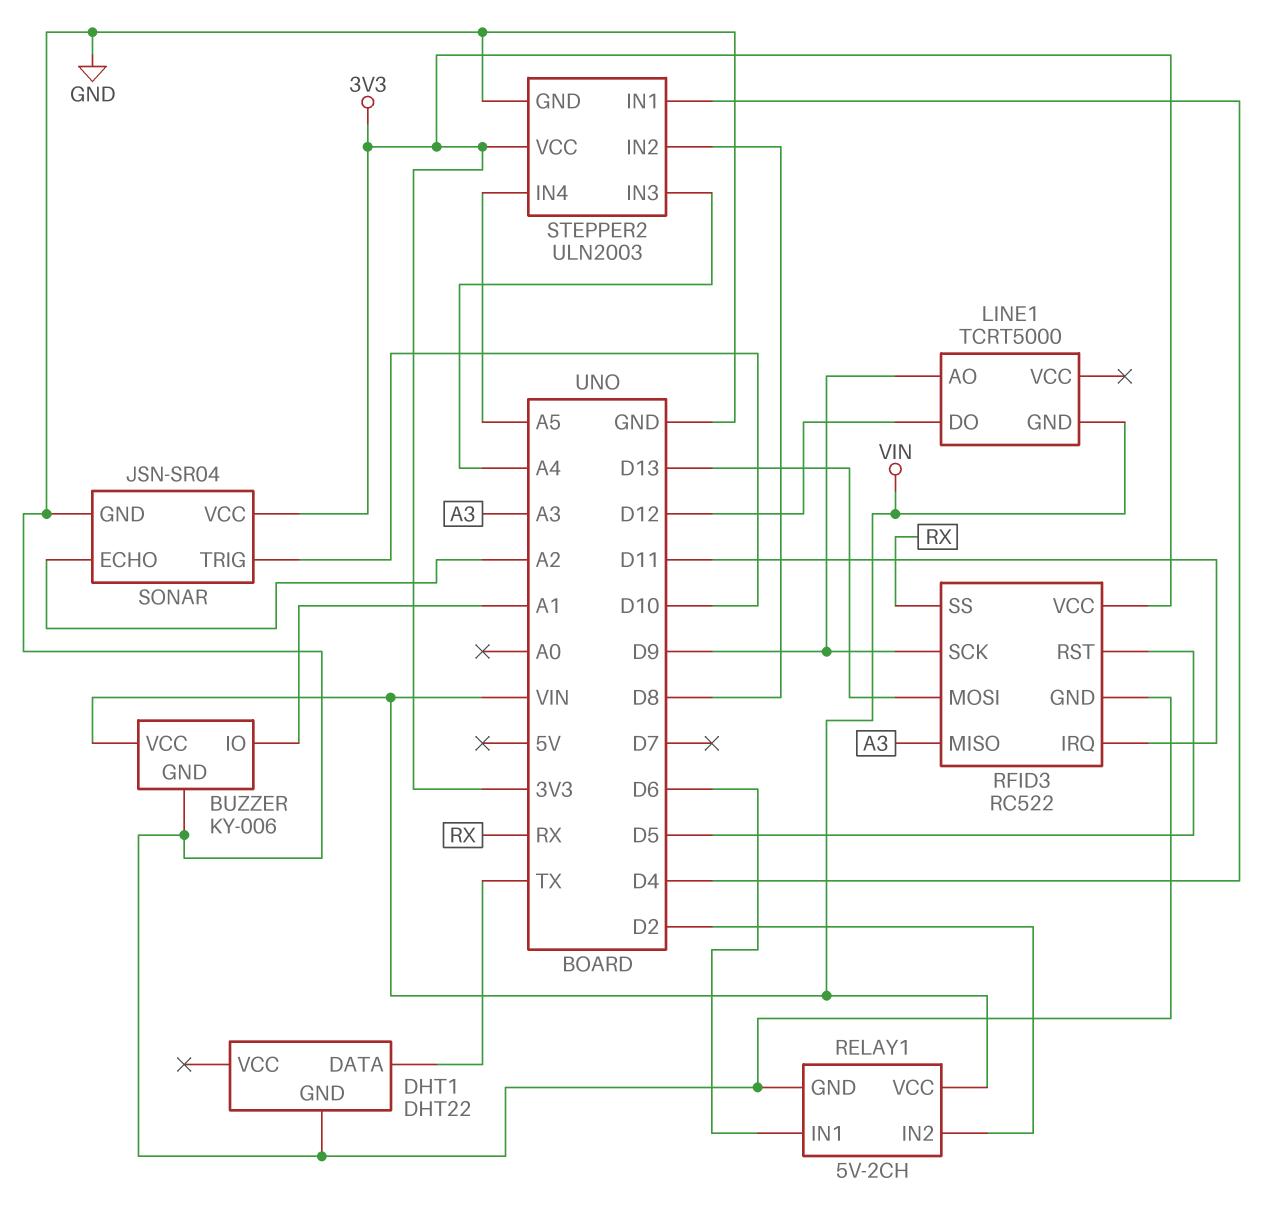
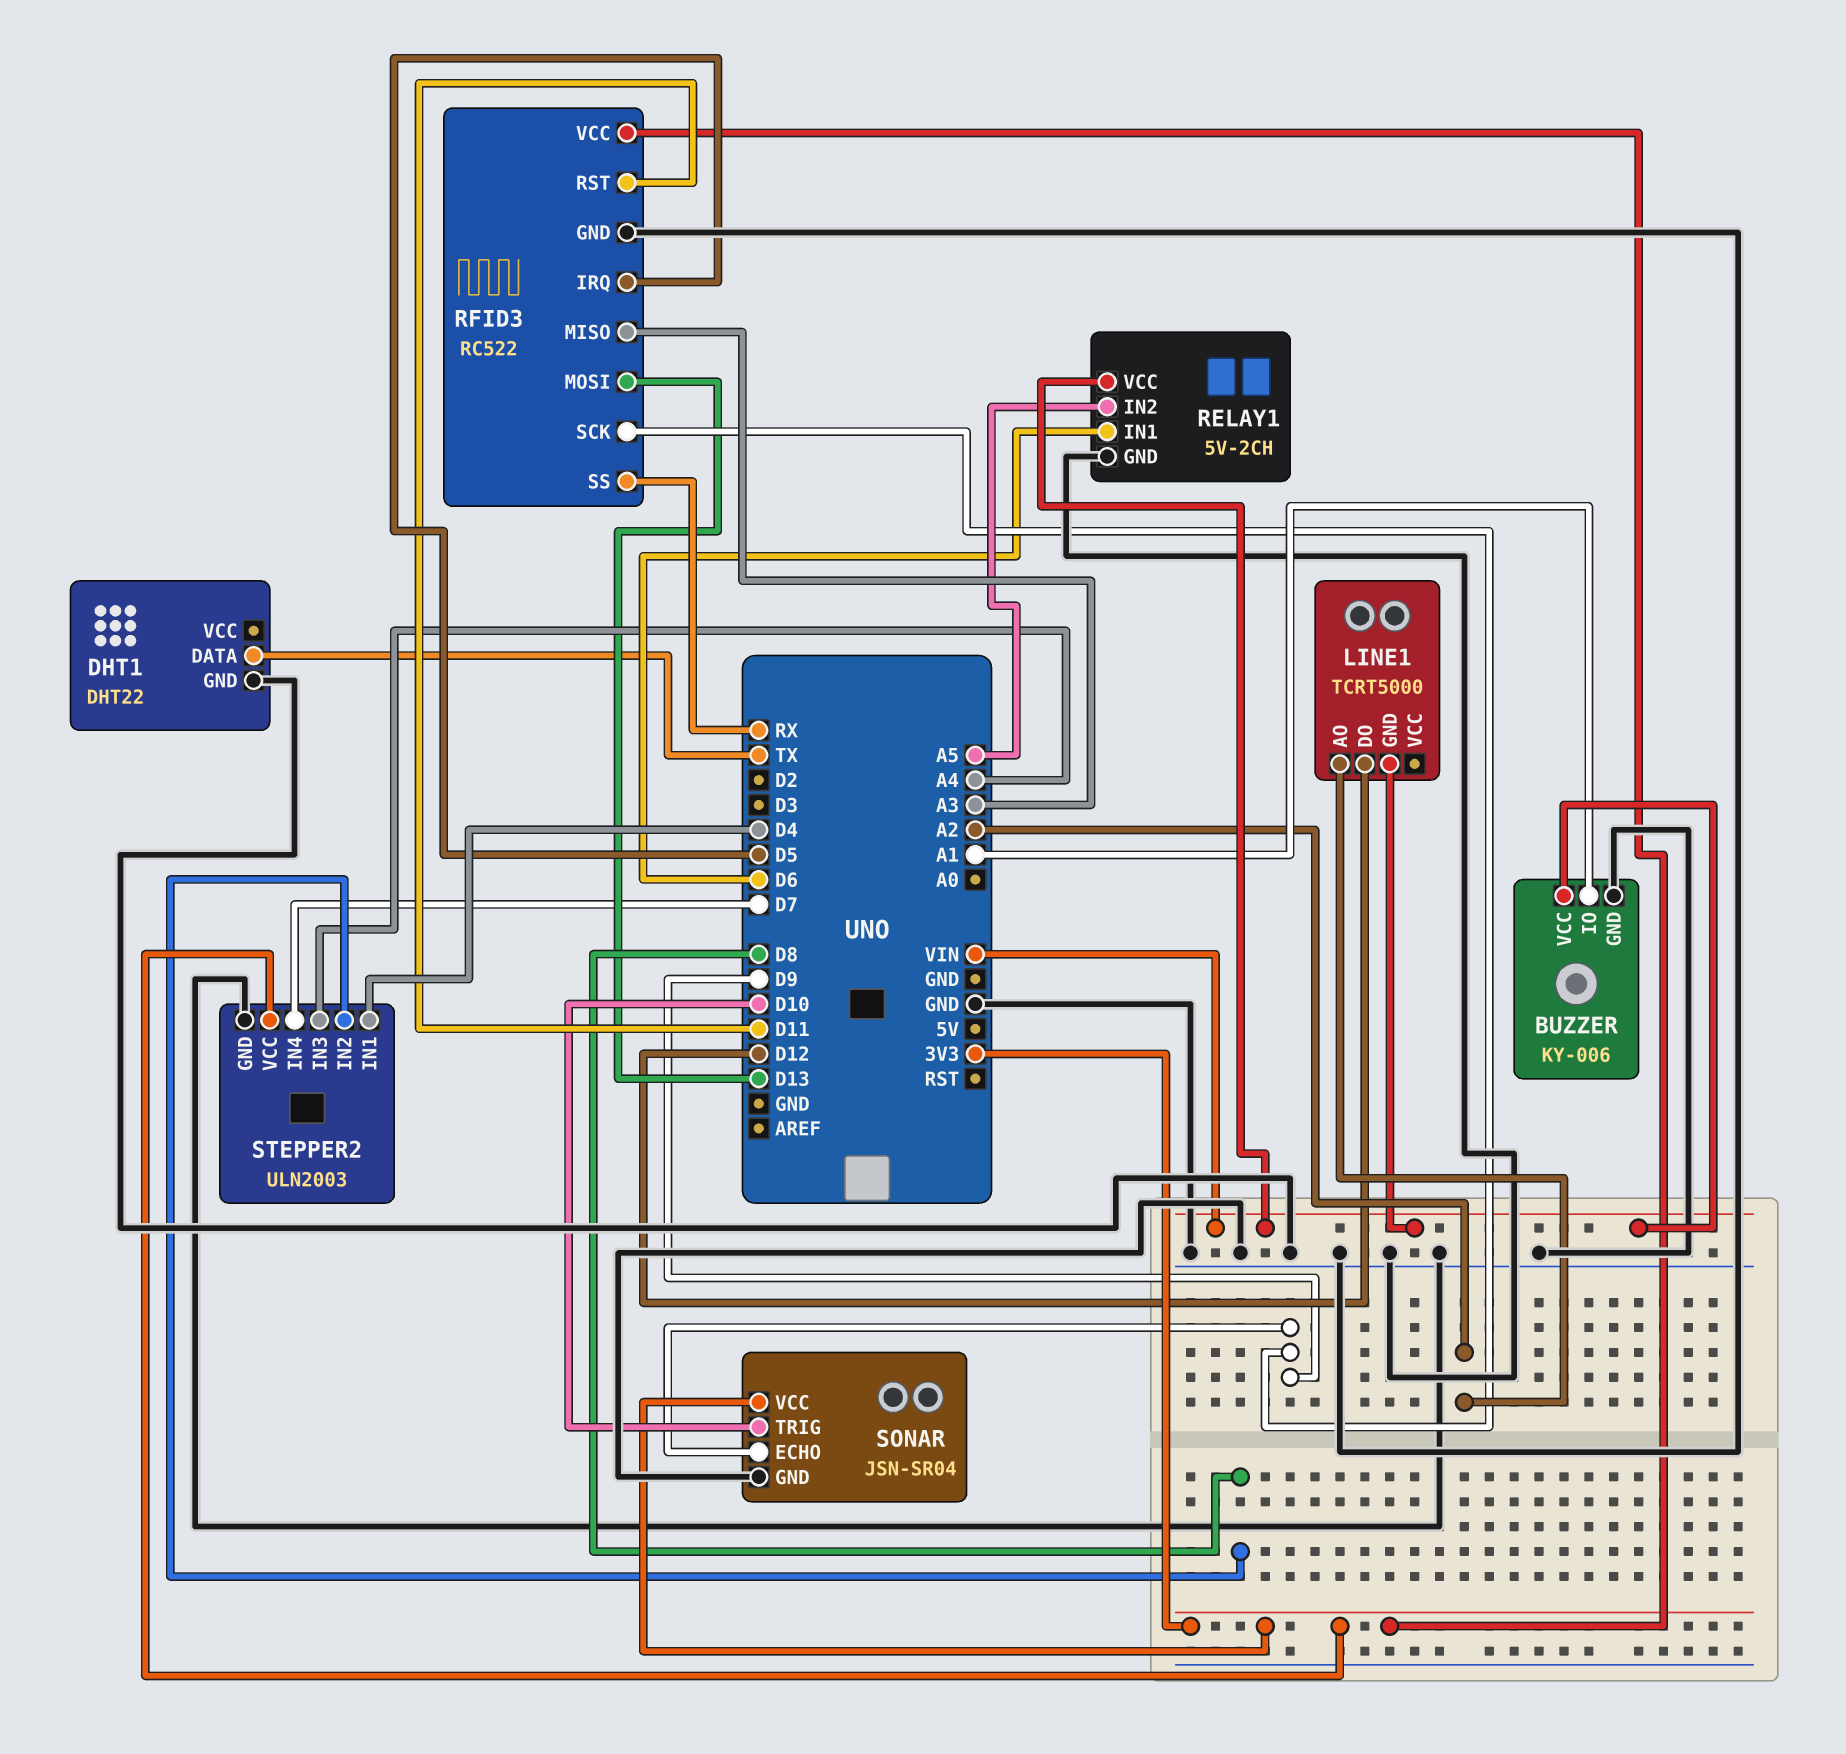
LINE1 pin AO: D9 -> A2
RELAY1 pin IN2: D2 -> A5
RFID3 pin IRQ: D11 -> D5
RFID3 pin RST: D5 -> D11
SONAR pin ECHO: A2 -> D9
STEPPER2 pin IN4: A5 -> D7

